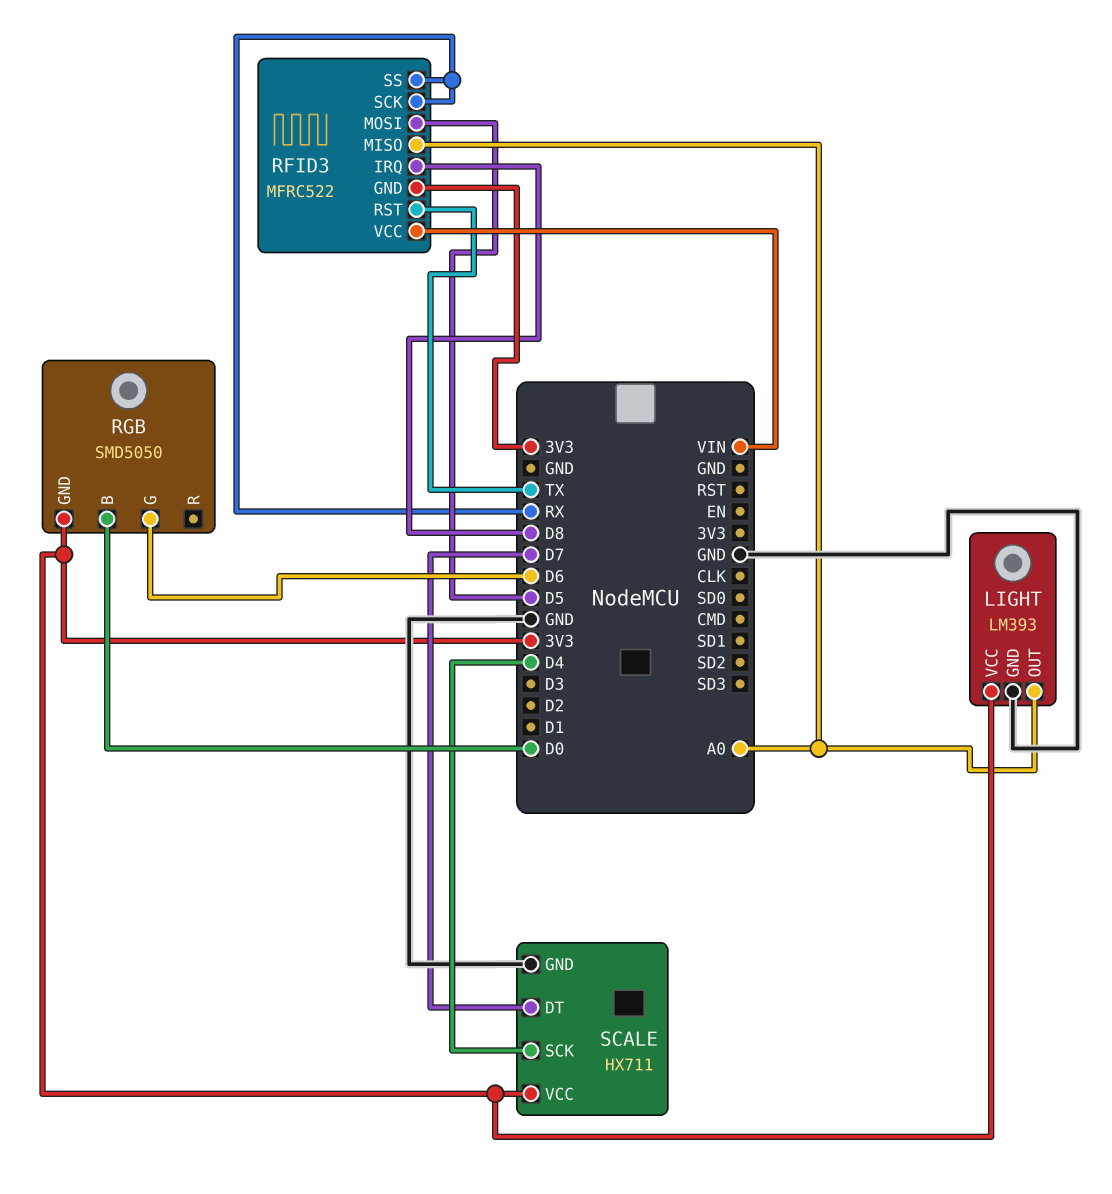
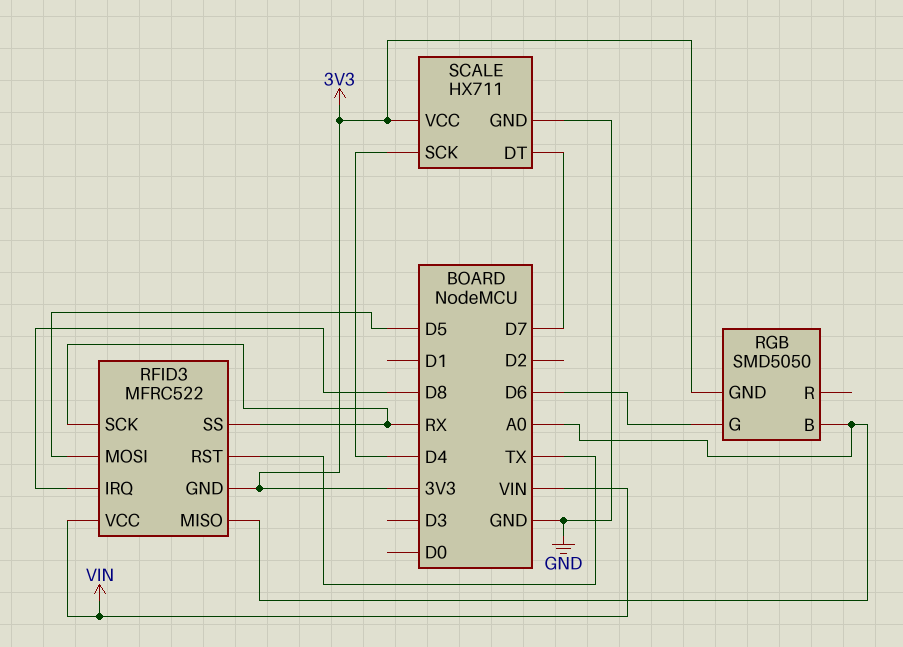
LIGHT: LM393 -> none
LIGHT pin GND: GND -> none
LIGHT pin OUT: A0 -> none
LIGHT pin VCC: 3V3 -> none
RGB pin B: D0 -> A0

